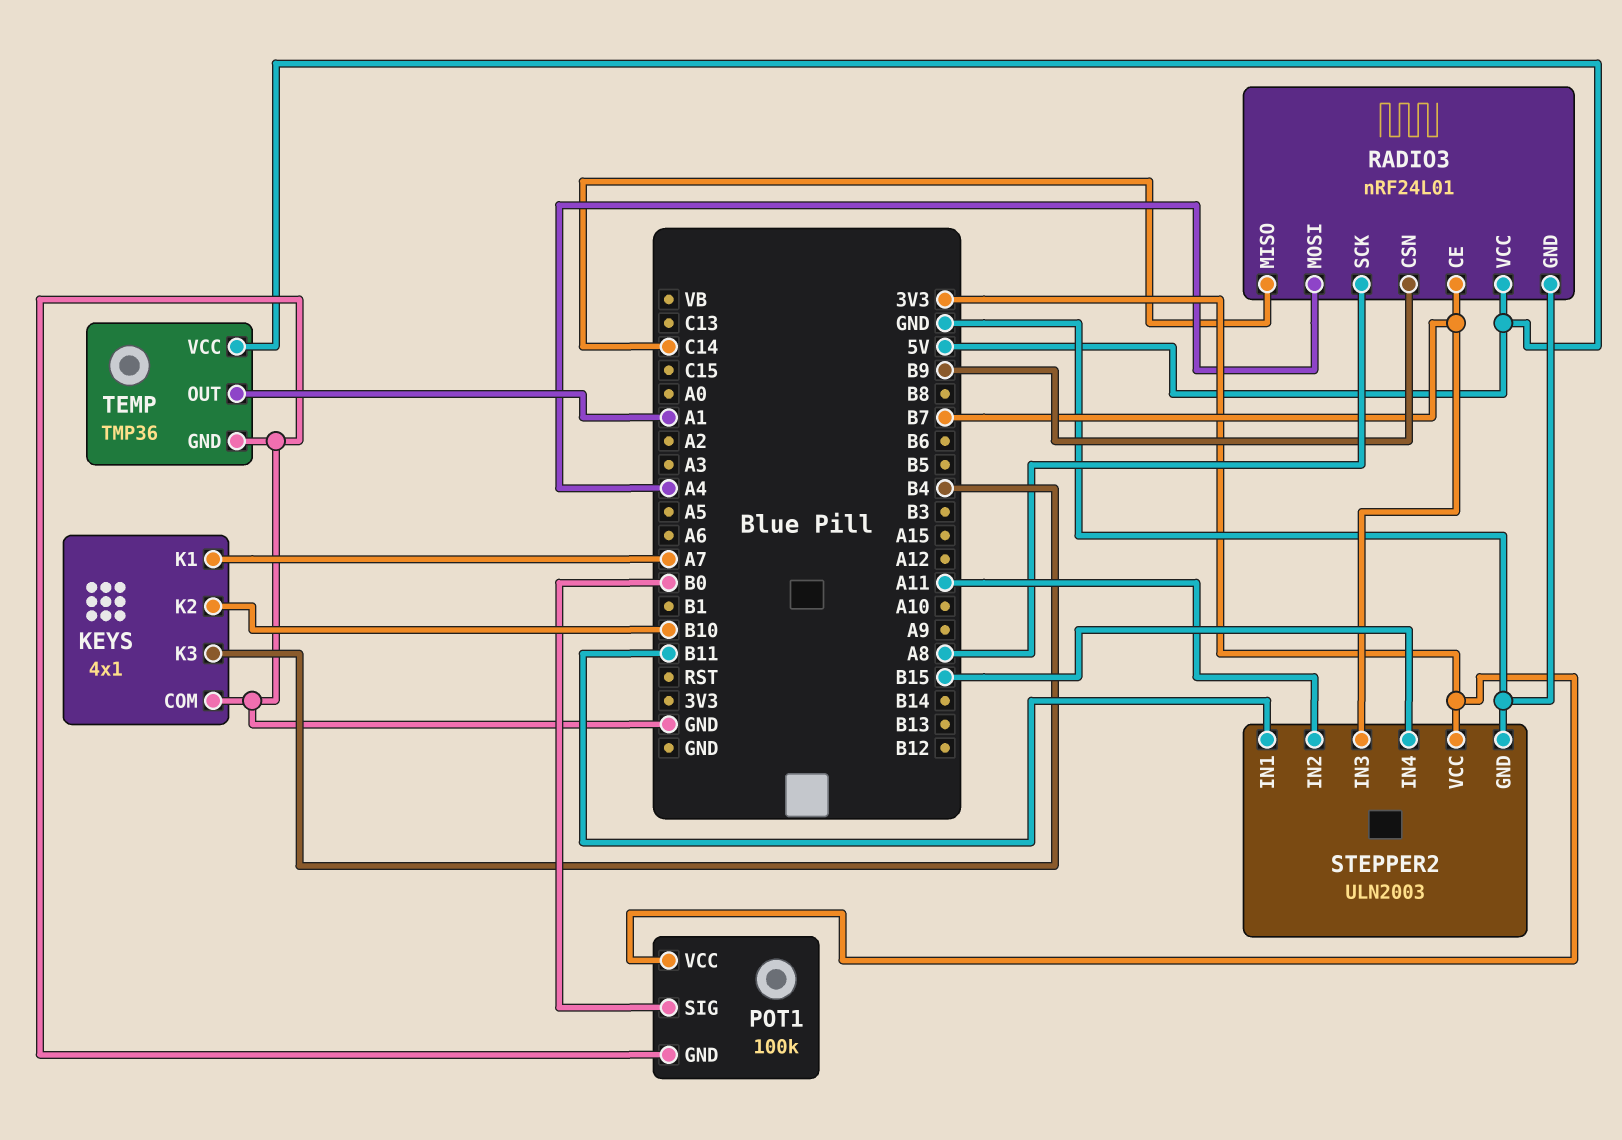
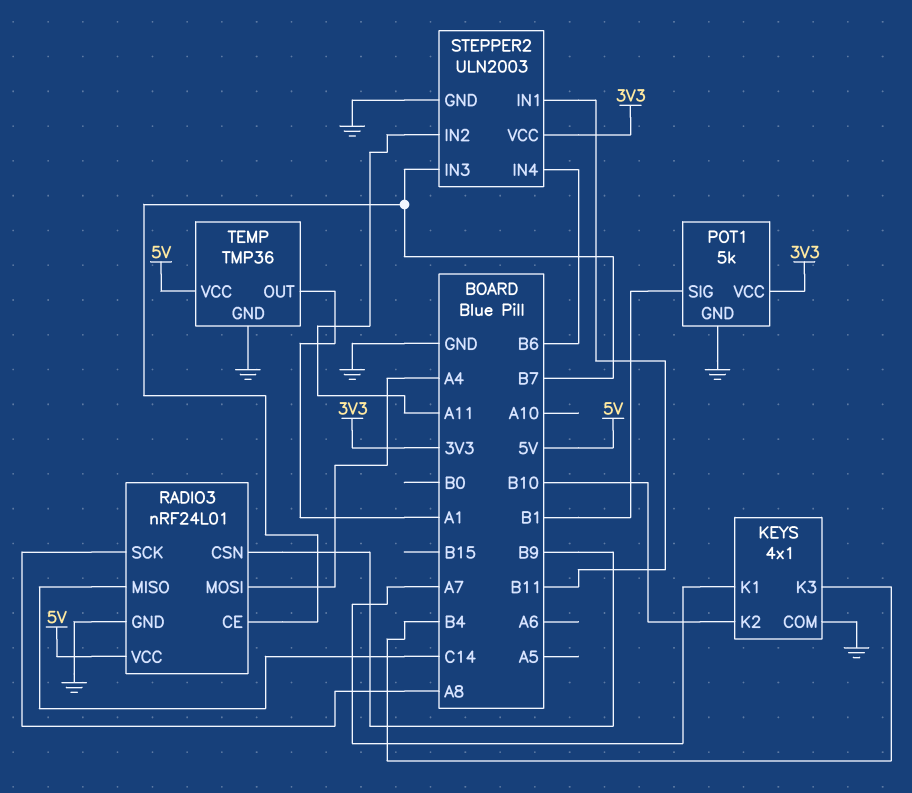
POT1: 100k -> 5k
POT1 pin SIG: B0 -> B1
STEPPER2 pin IN4: B15 -> B6

